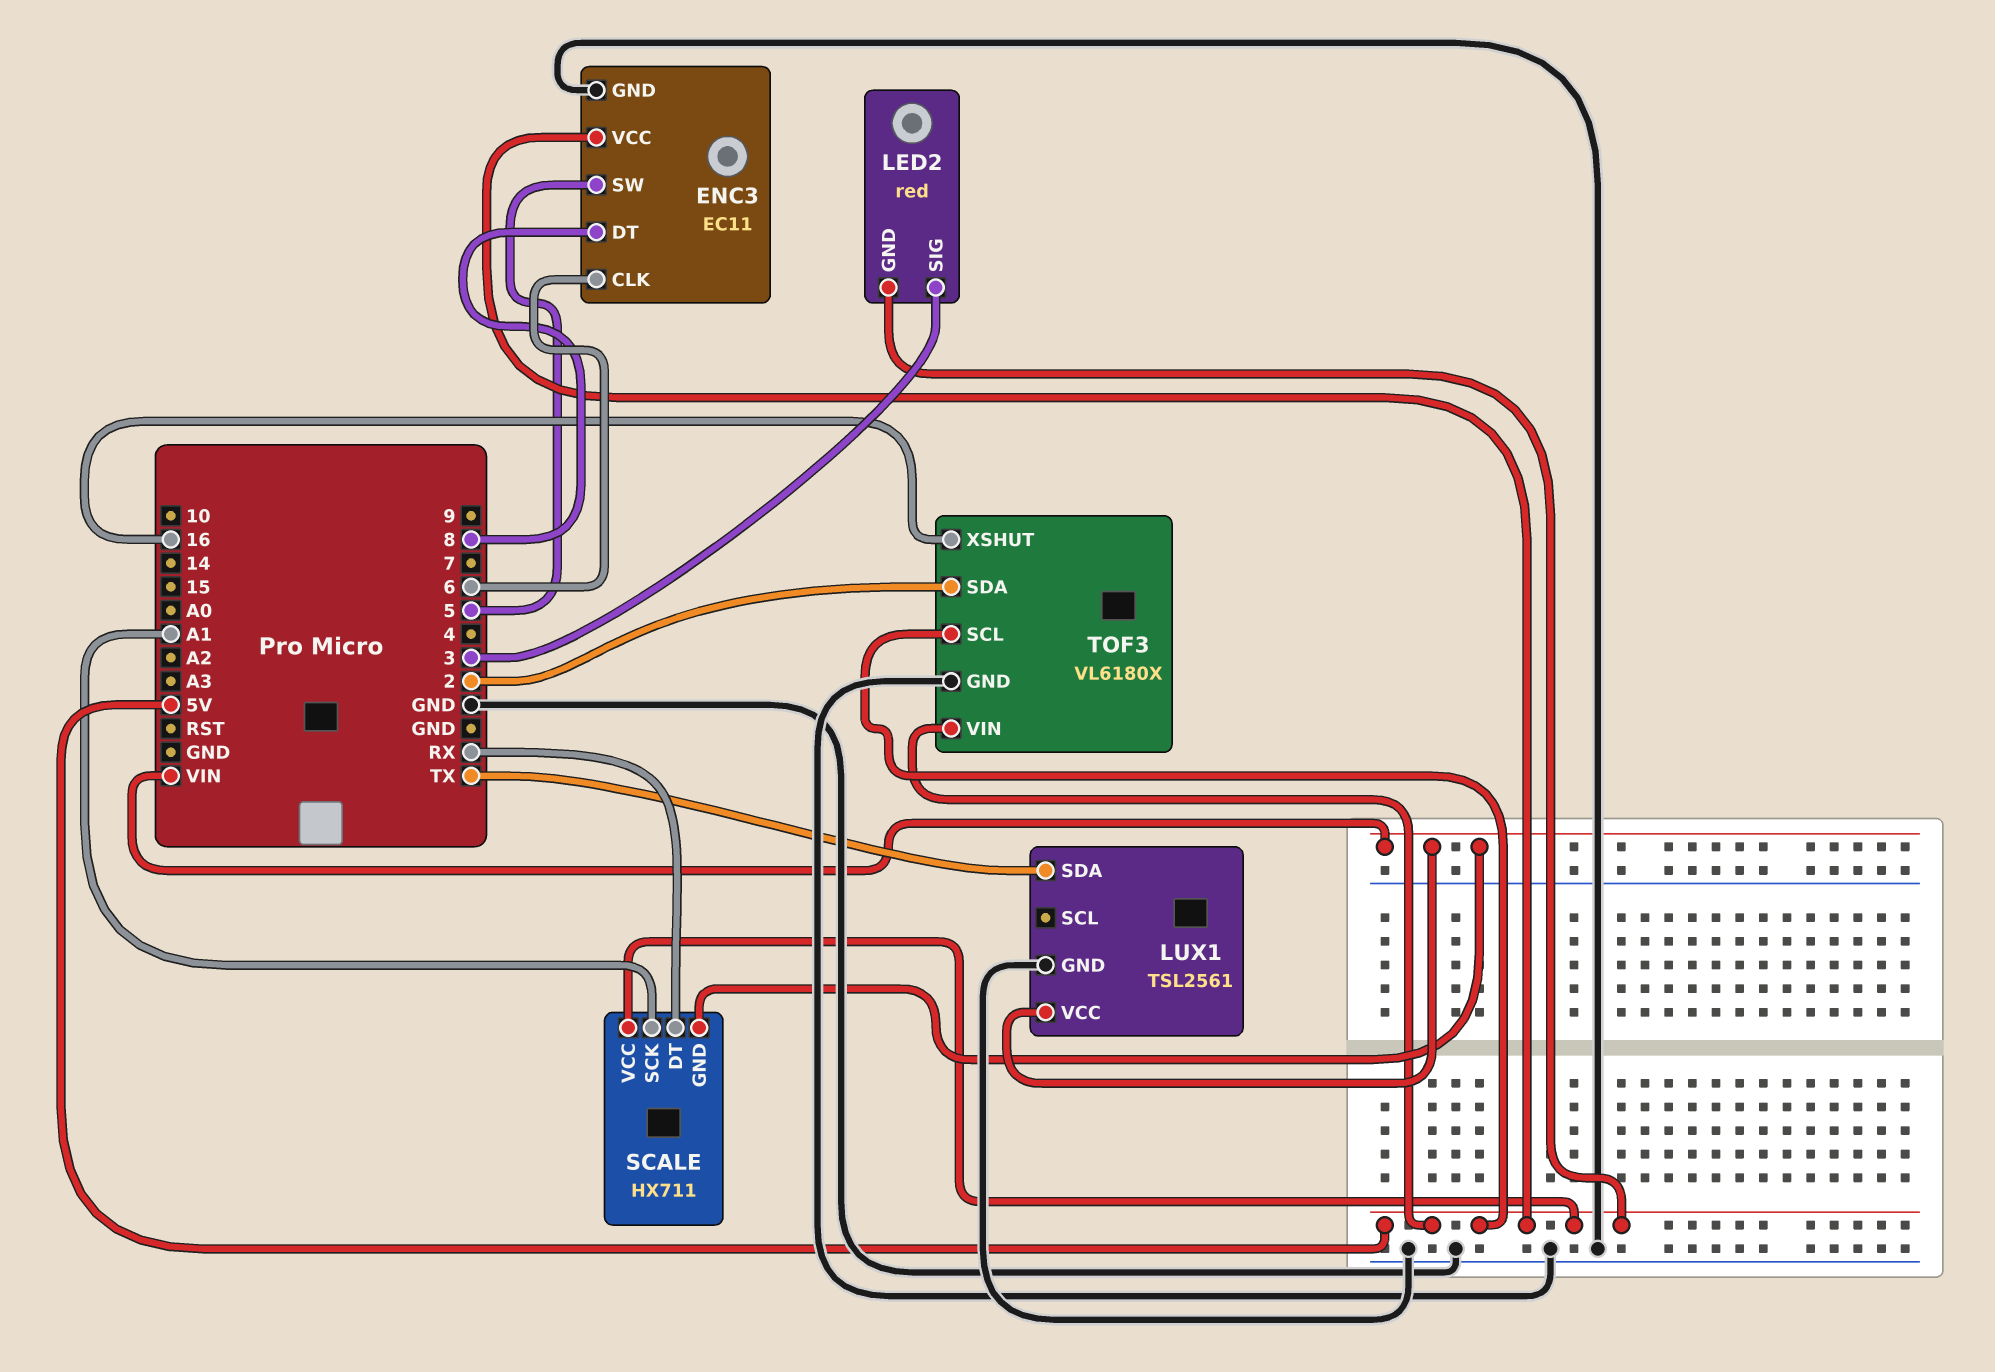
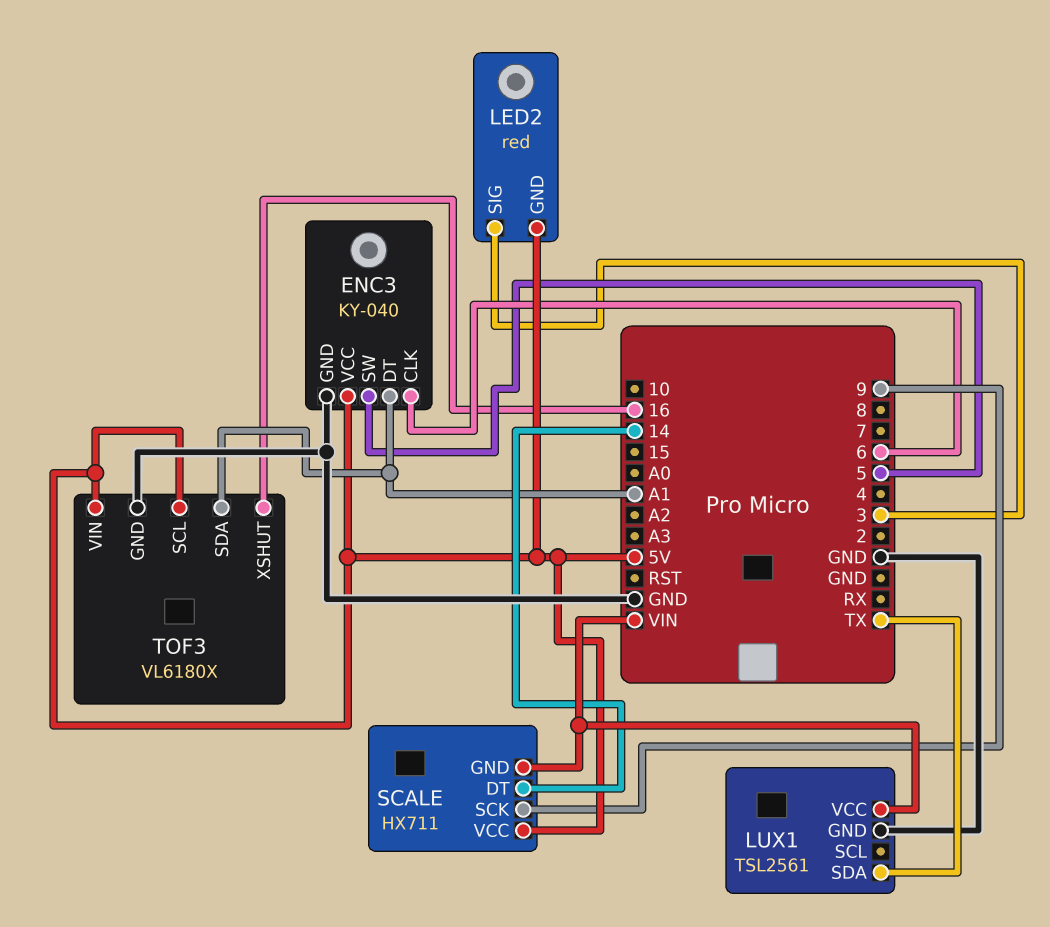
ENC3: EC11 -> KY-040
ENC3 pin DT: 8 -> A1
SCALE pin DT: RX -> 14
SCALE pin SCK: A1 -> 9
TOF3 pin SDA: 2 -> A1

